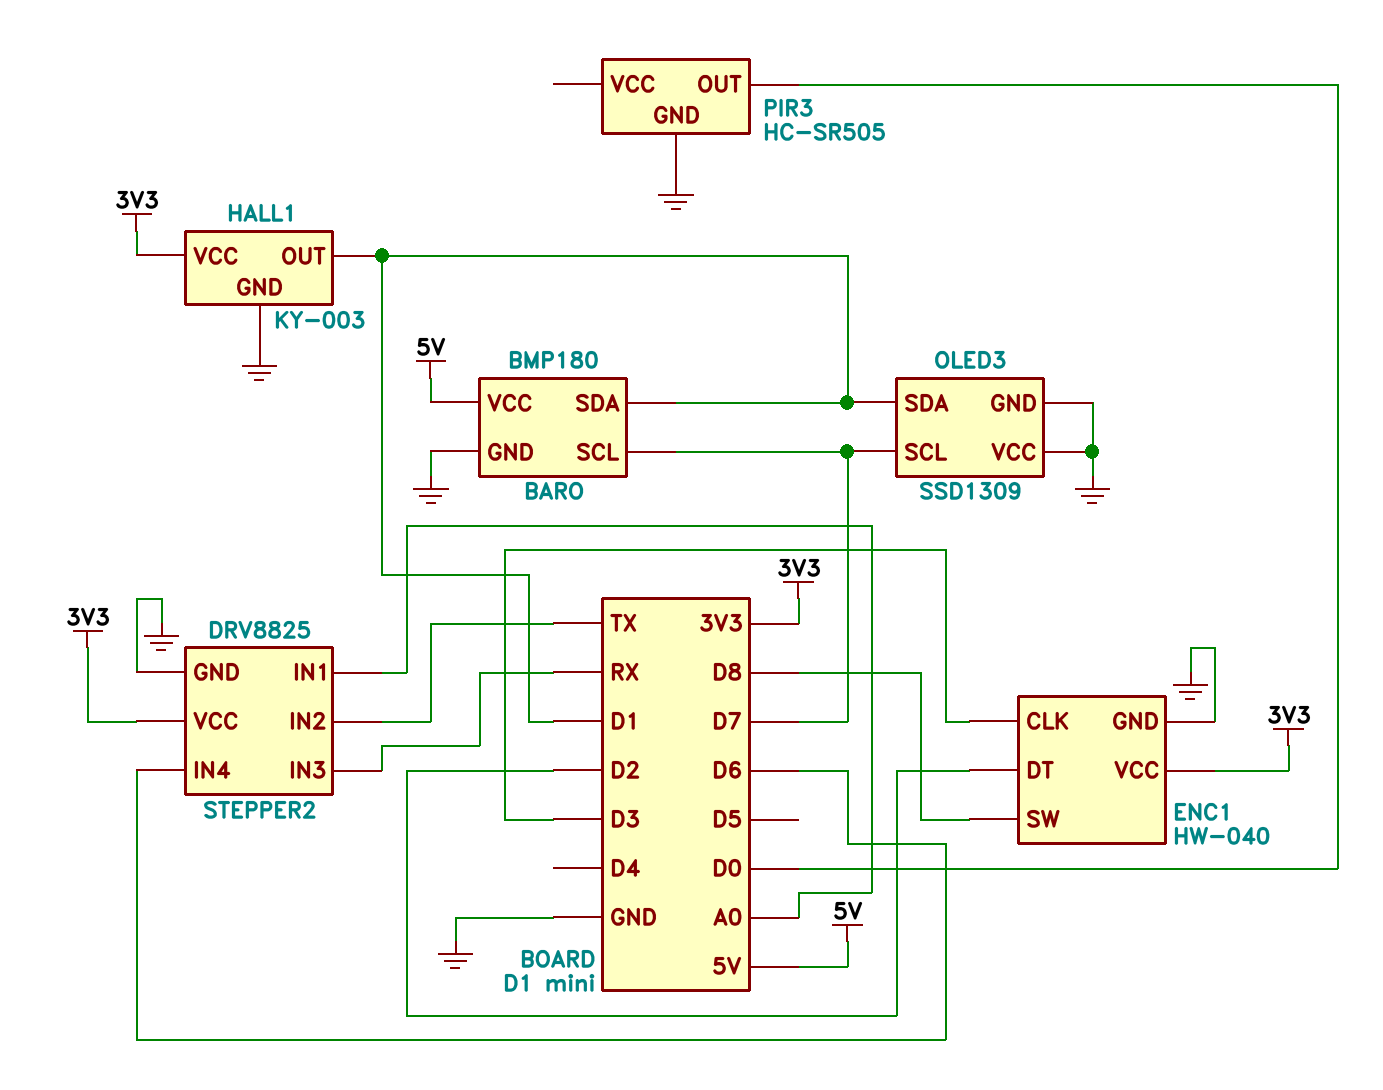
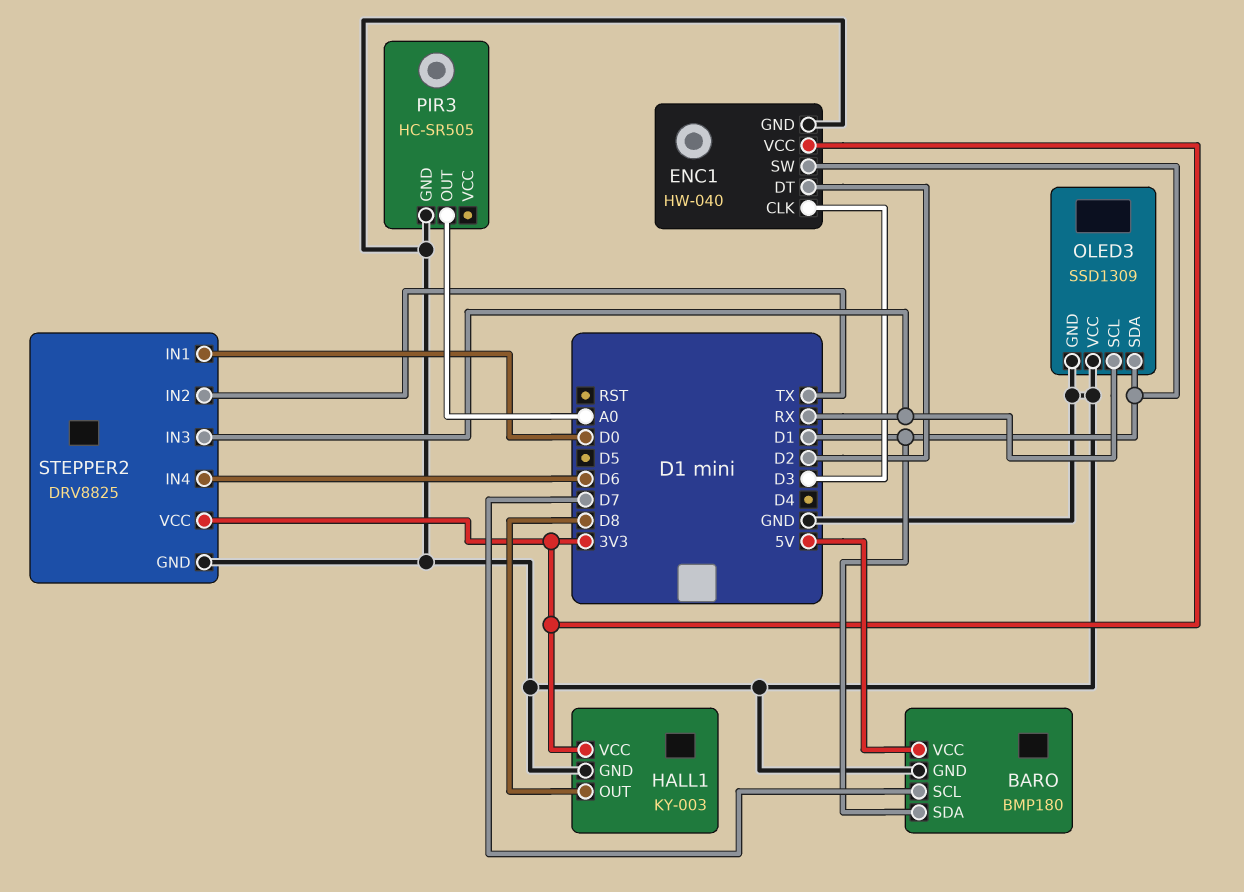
ENC1 pin SW: D8 -> D1
HALL1 pin OUT: D1 -> D8
OLED3 pin SCL: D7 -> RX
PIR3 pin OUT: D0 -> A0
STEPPER2 pin IN1: A0 -> D0

